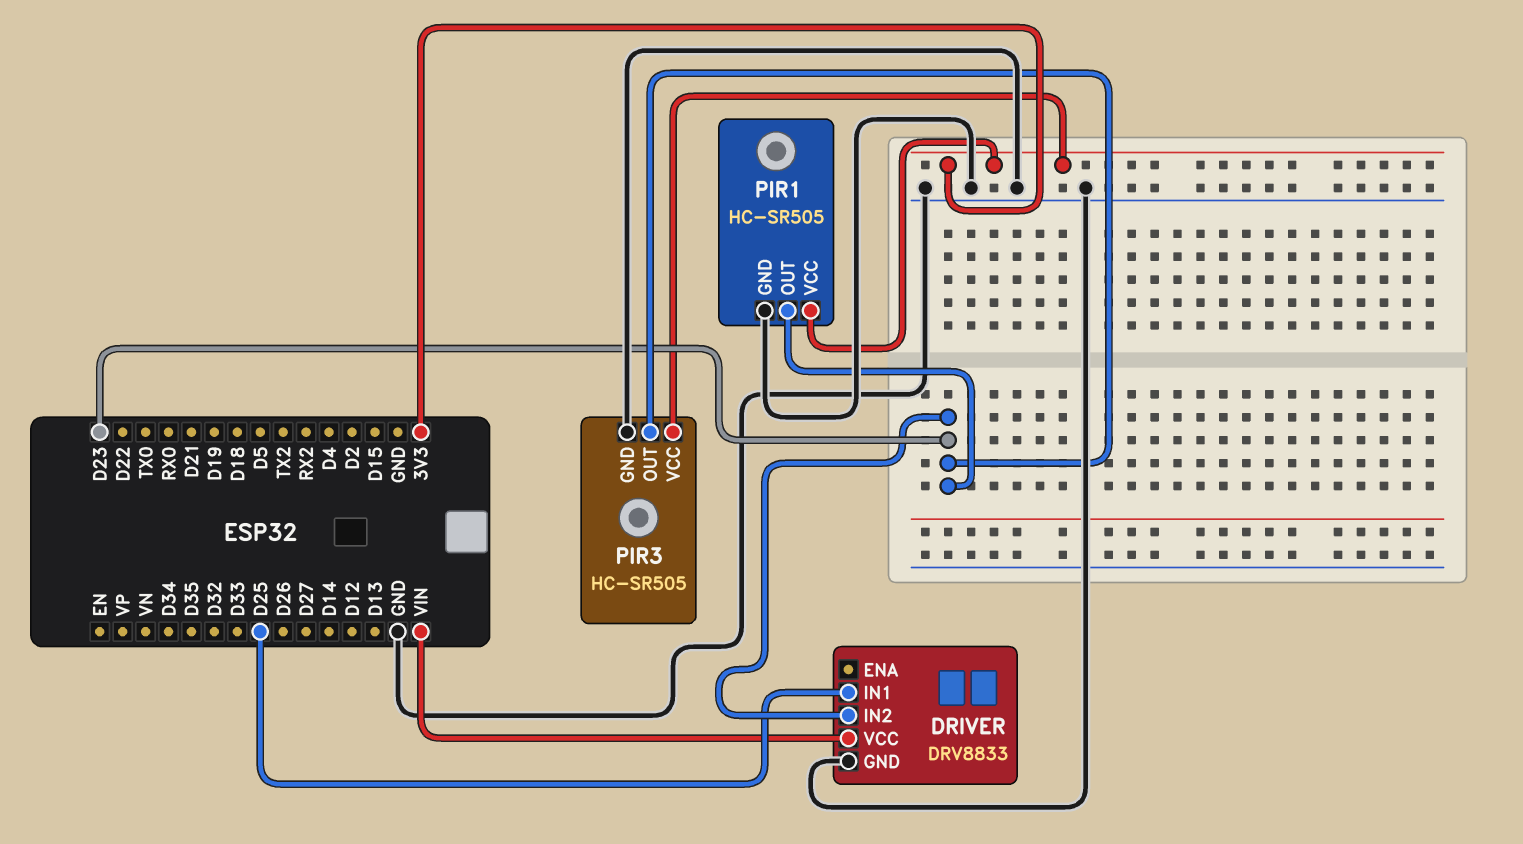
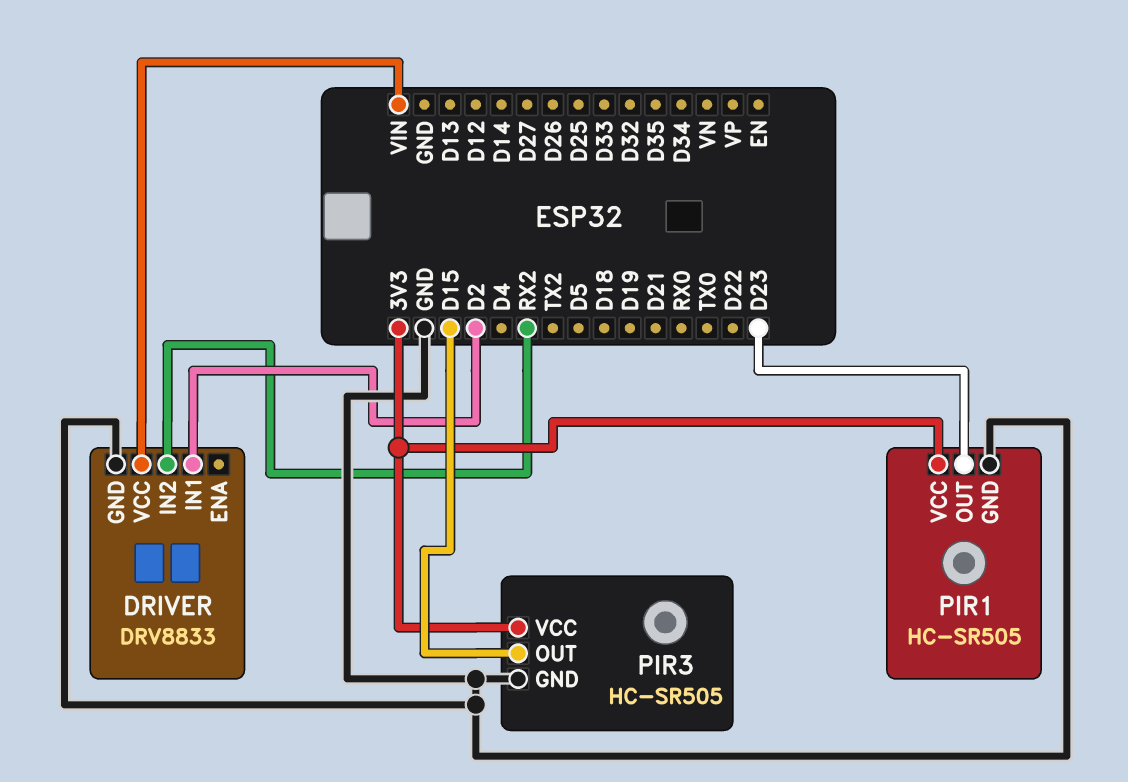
DRIVER pin IN1: D25 -> D2
DRIVER pin IN2: D23 -> RX2
PIR3 pin OUT: D23 -> D15

